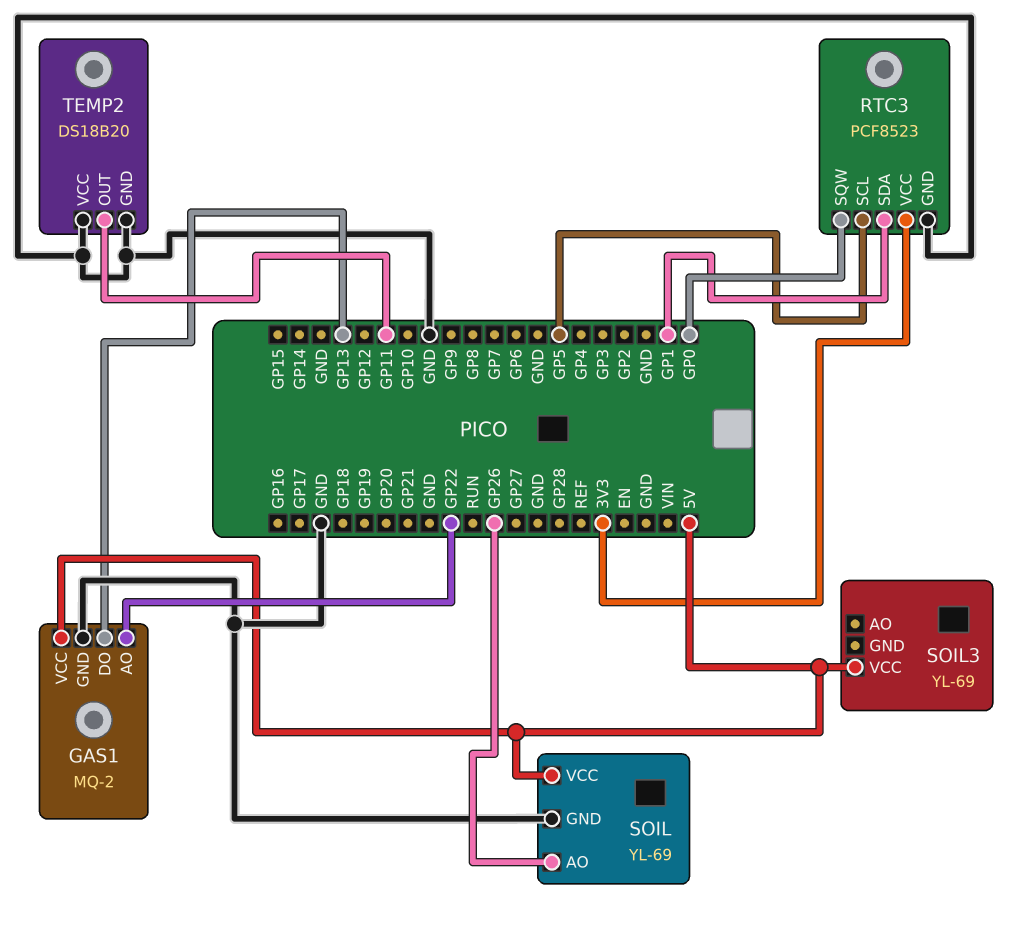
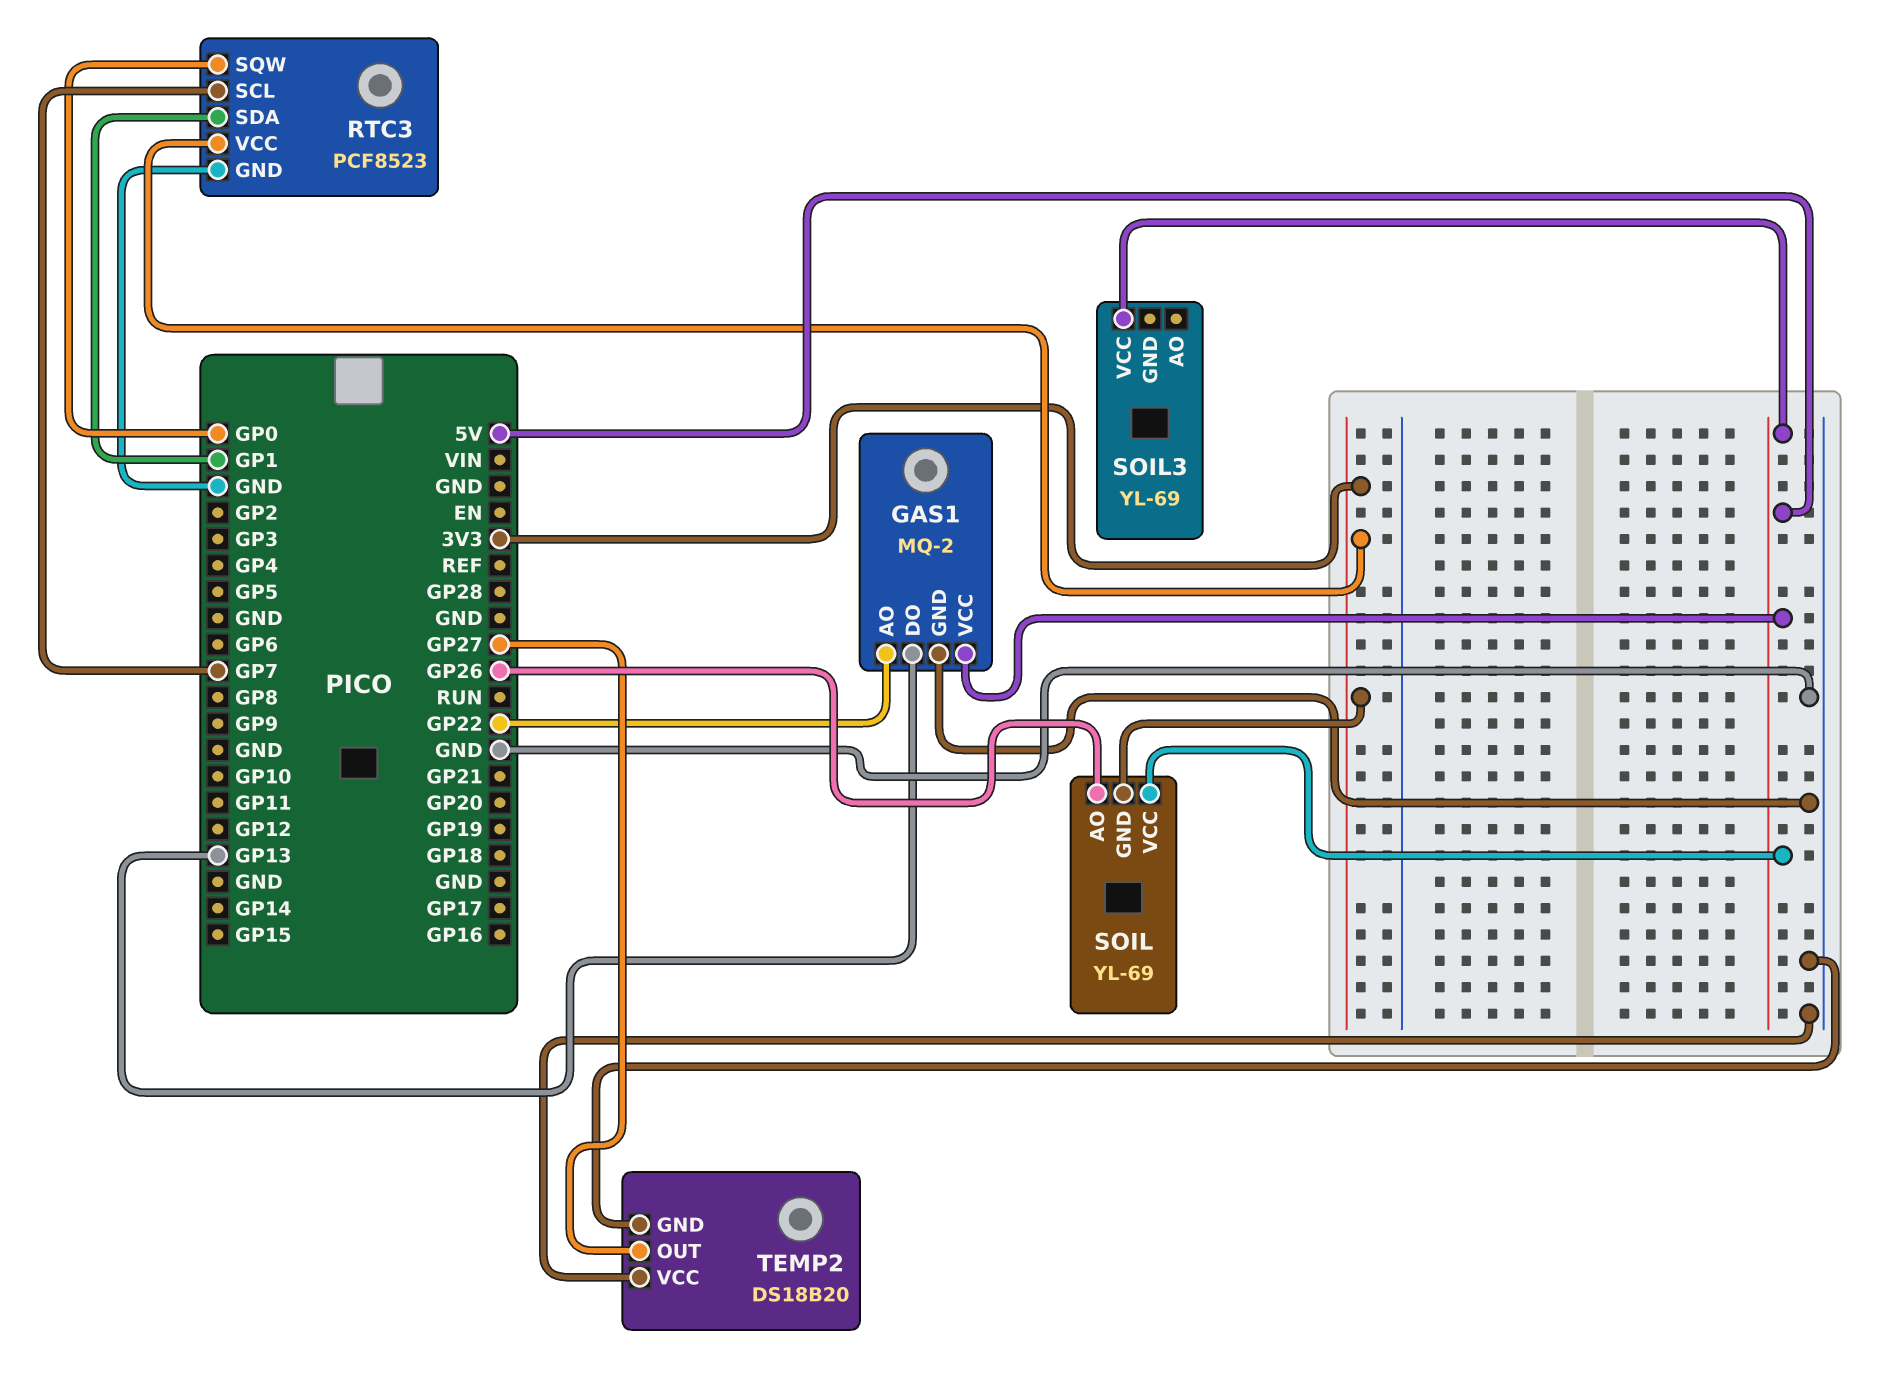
RTC3 pin SCL: GP5 -> GP7
SOIL pin GND: GND -> 3V3
TEMP2 pin OUT: GP11 -> GP27

